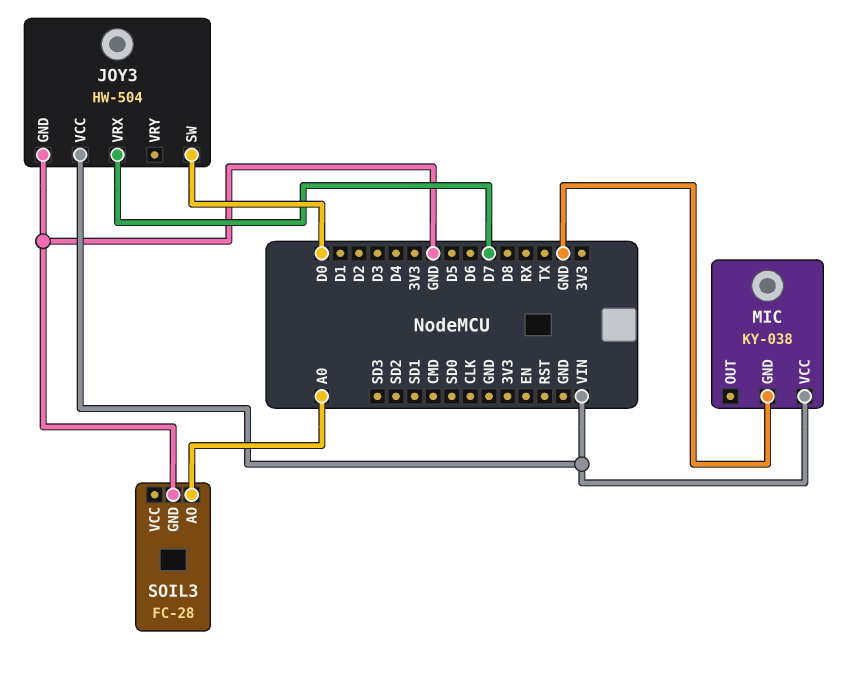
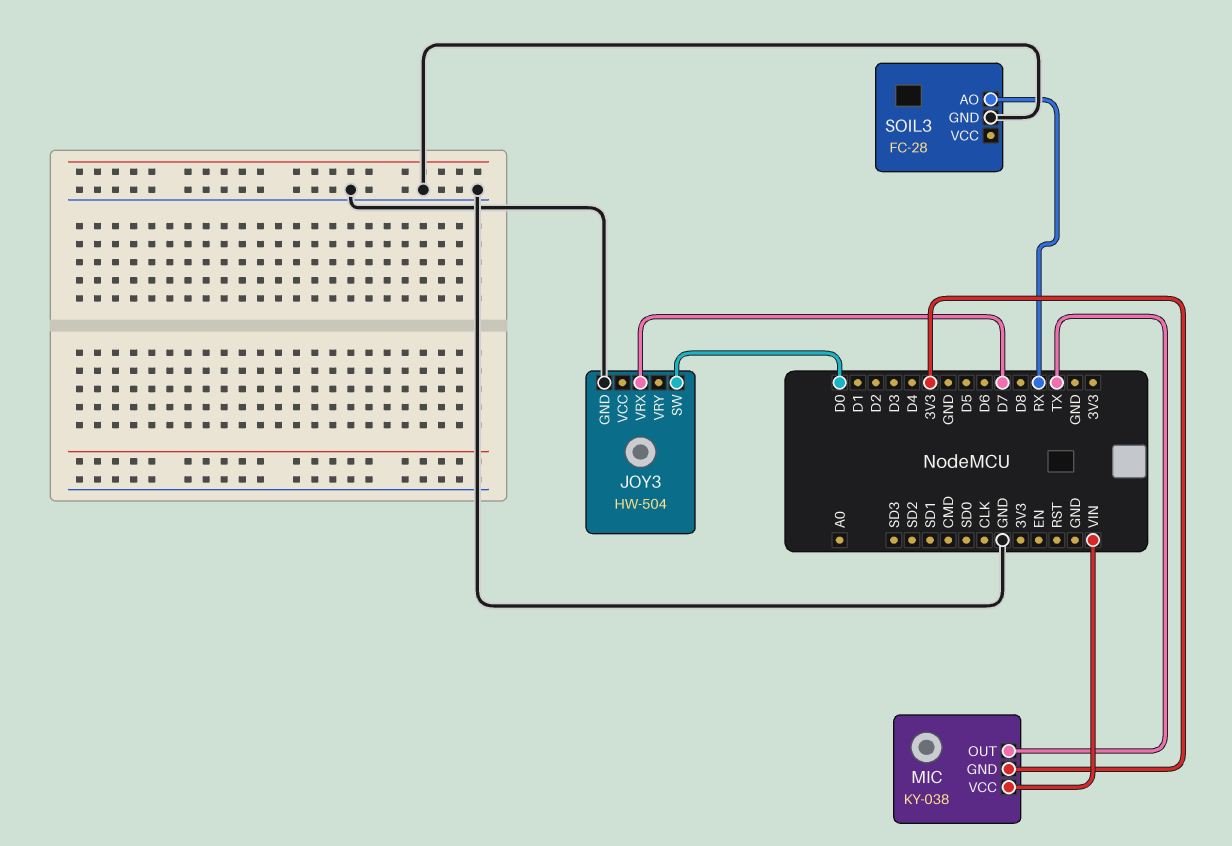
JOY3 pin VCC: VIN -> none
MIC pin GND: GND -> 3V3
MIC pin OUT: none -> TX
SOIL3 pin AO: A0 -> RX

